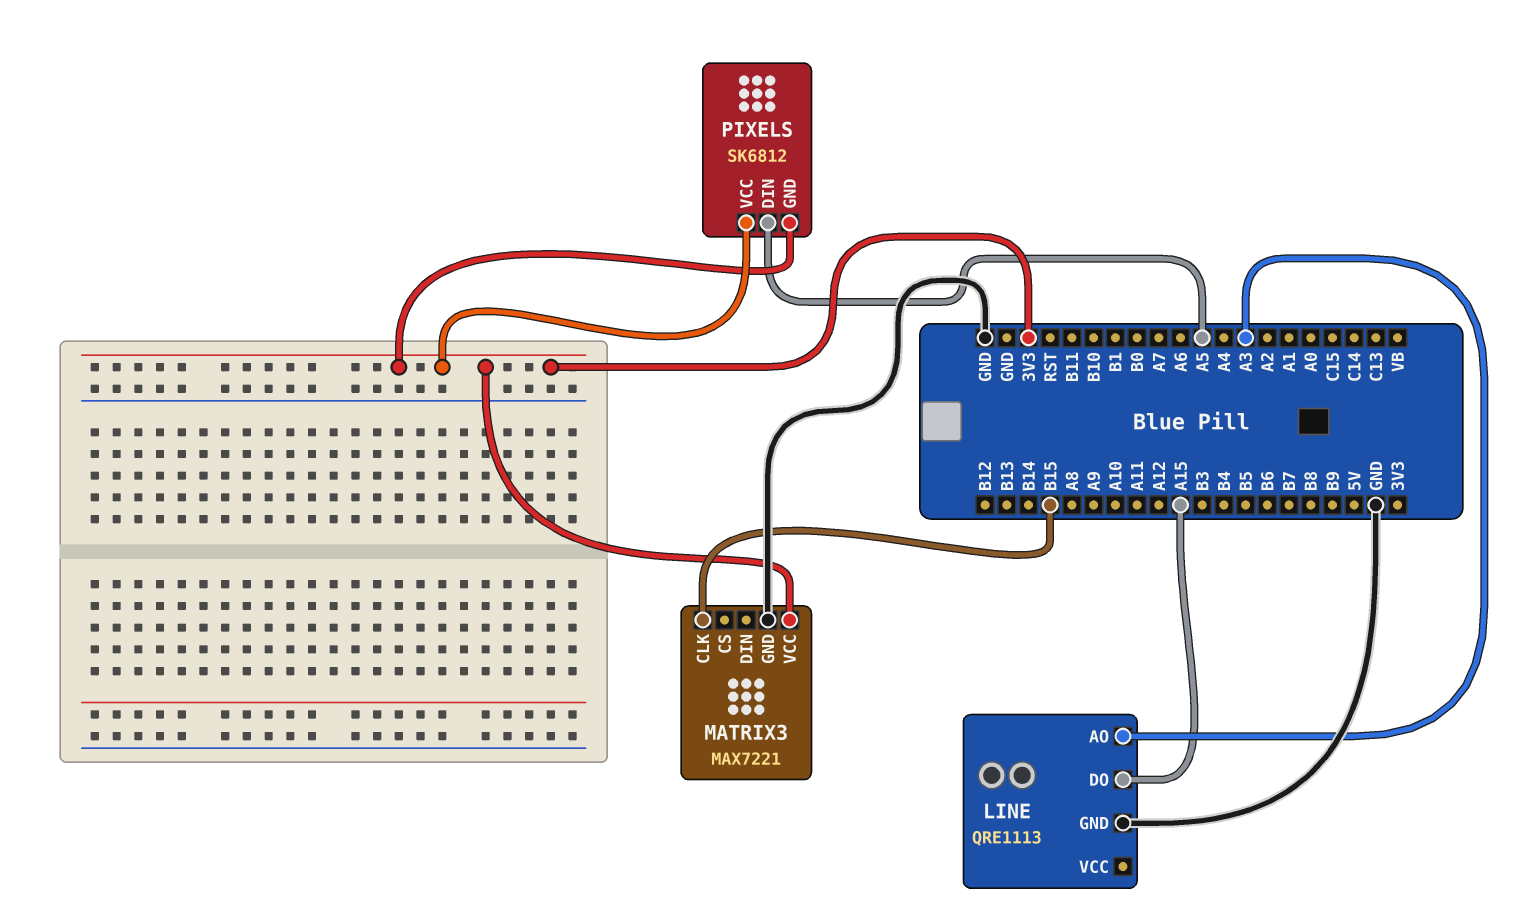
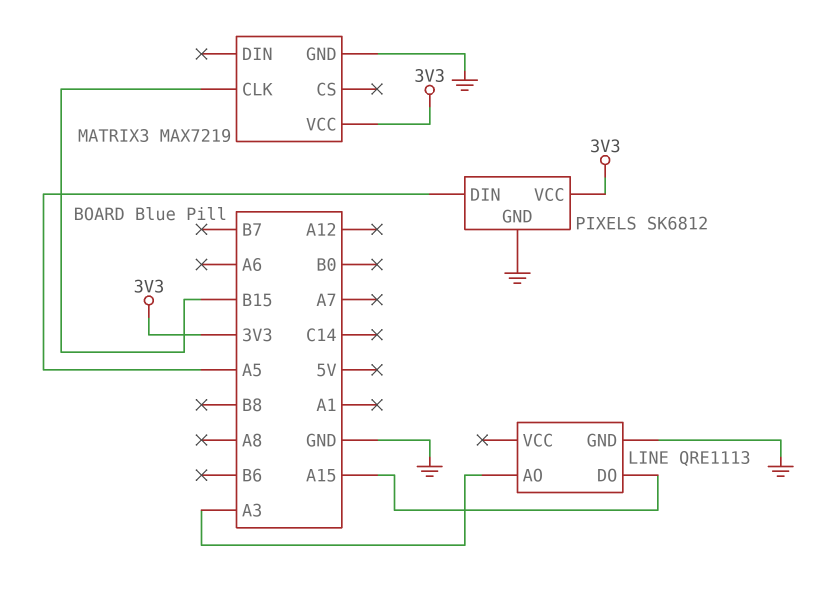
MATRIX3: MAX7221 -> MAX7219
PIXELS pin GND: 3V3 -> GND

